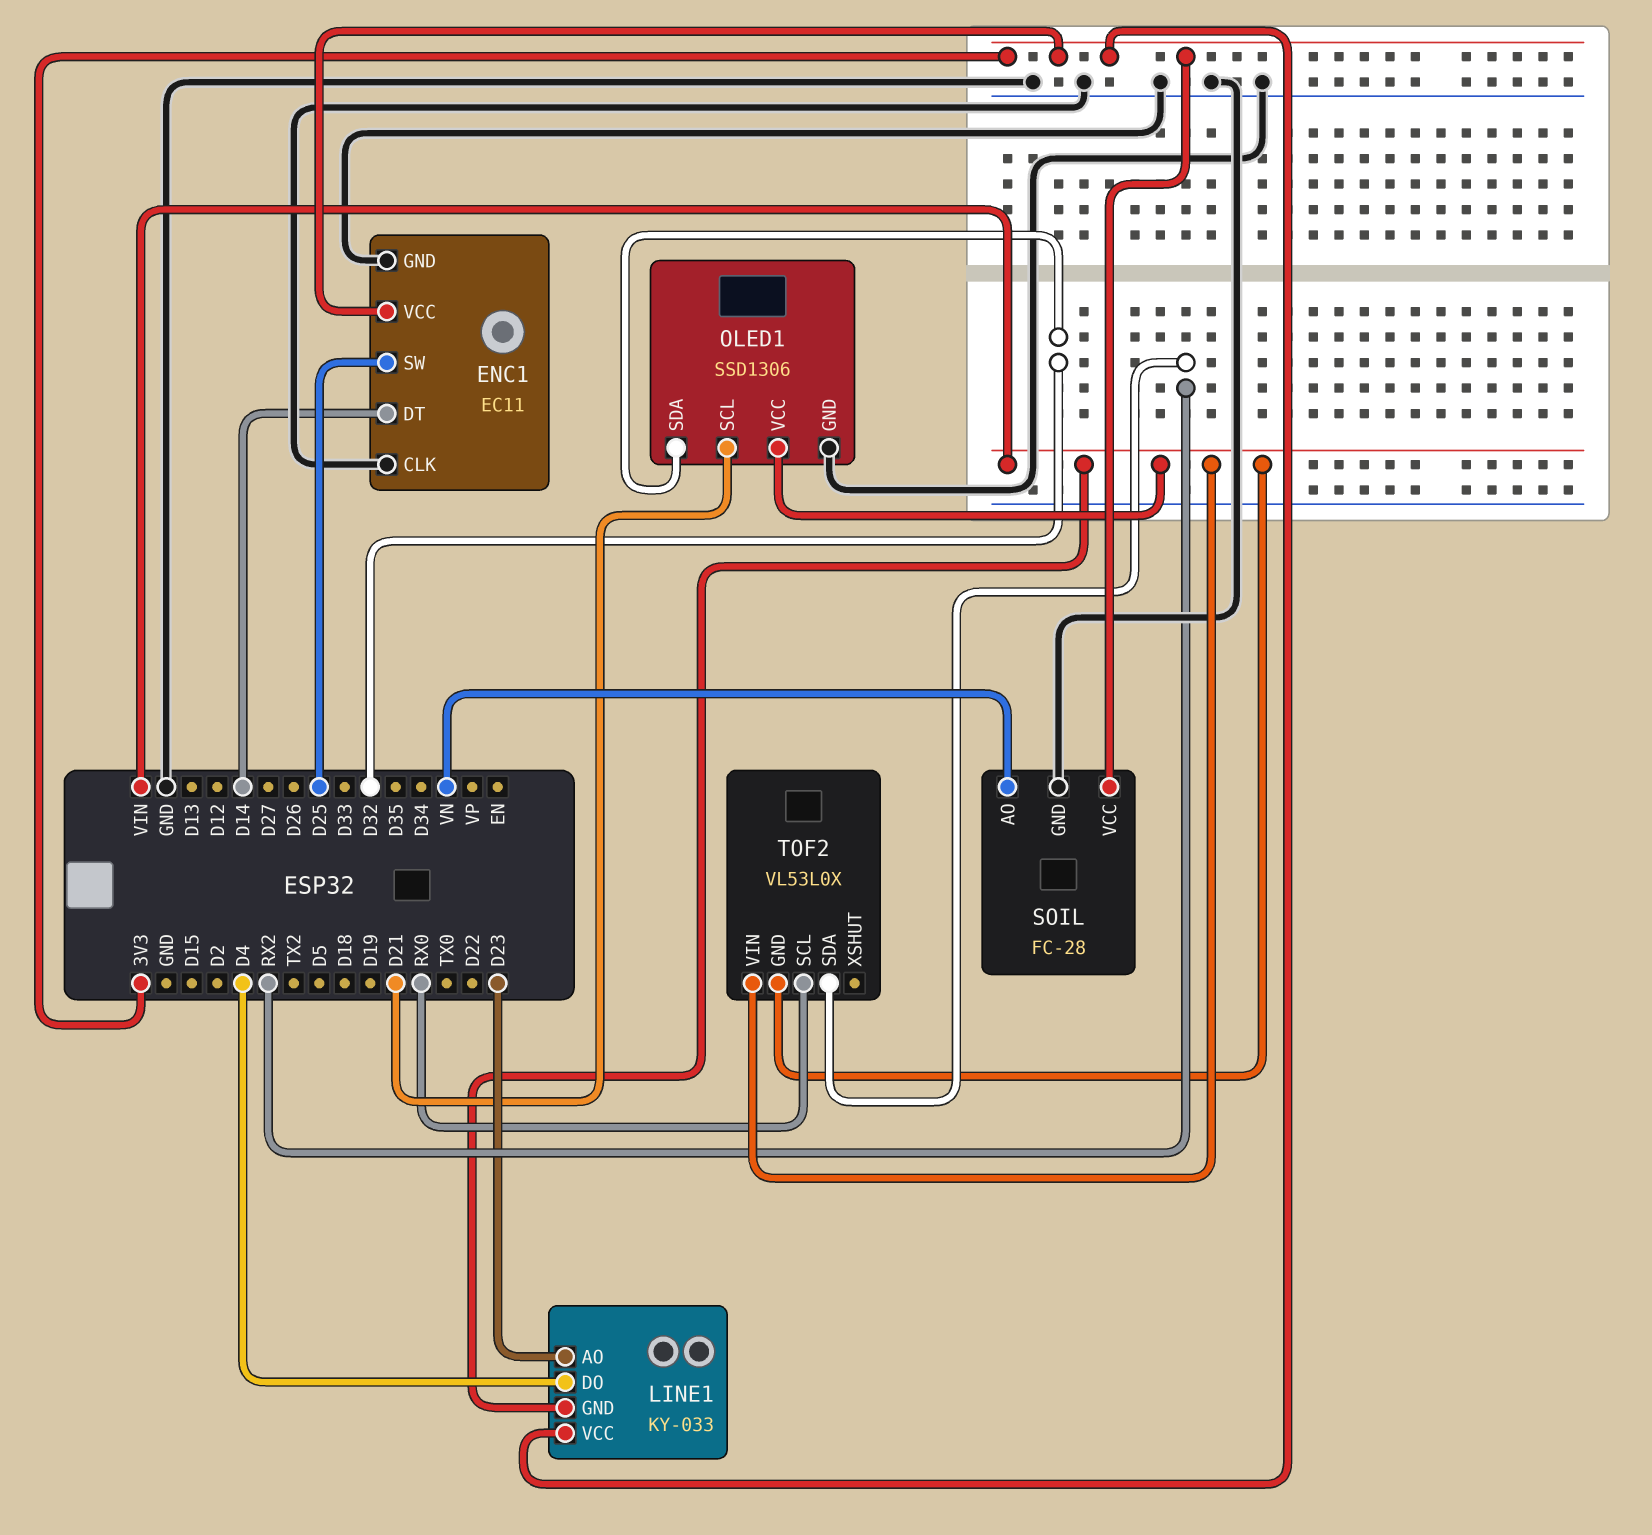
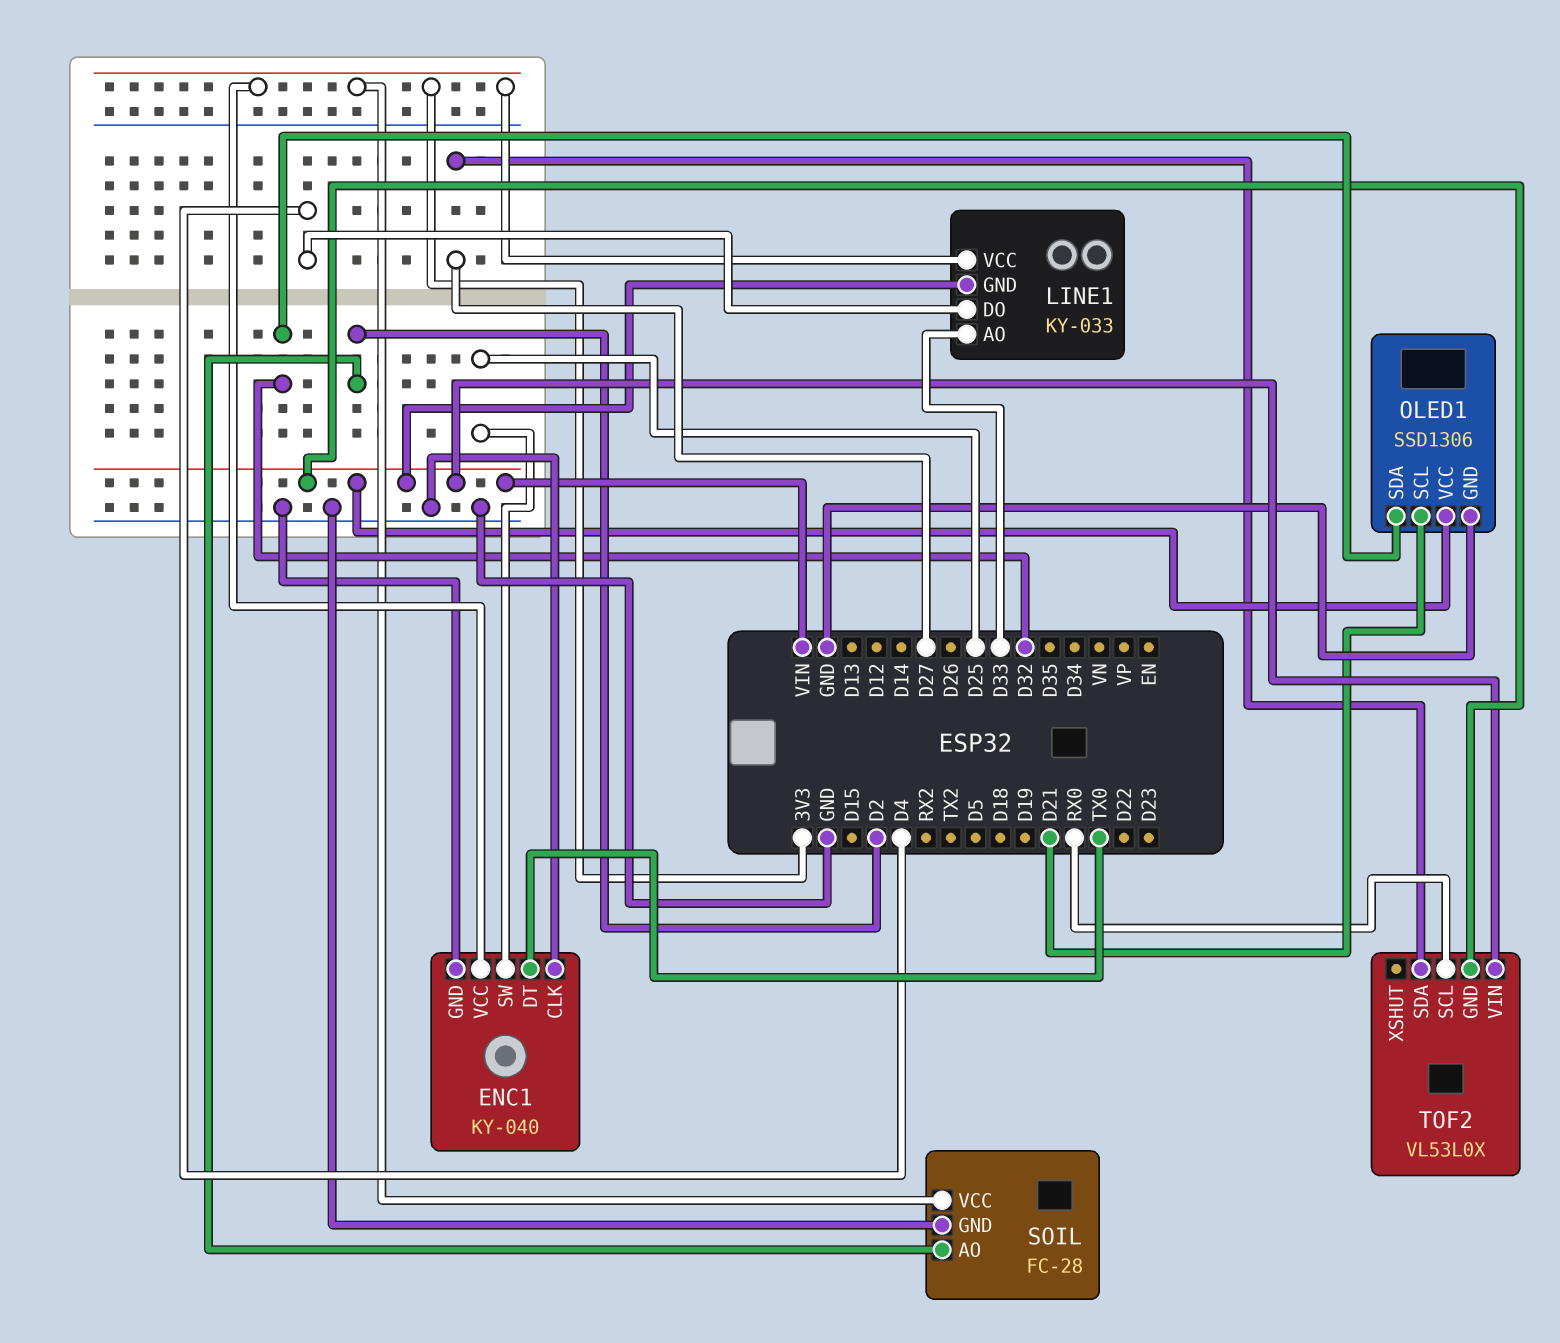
ENC1: EC11 -> KY-040
ENC1 pin DT: D14 -> TX0
LINE1 pin AO: D23 -> D33
SOIL pin AO: VN -> D2
TOF2 pin SDA: RX2 -> D27

